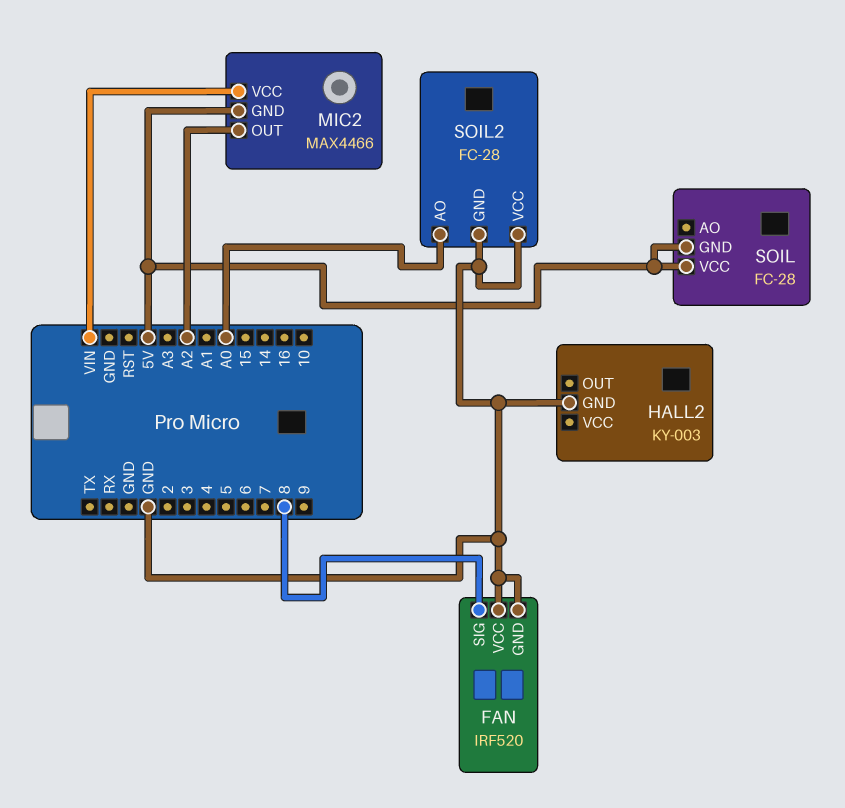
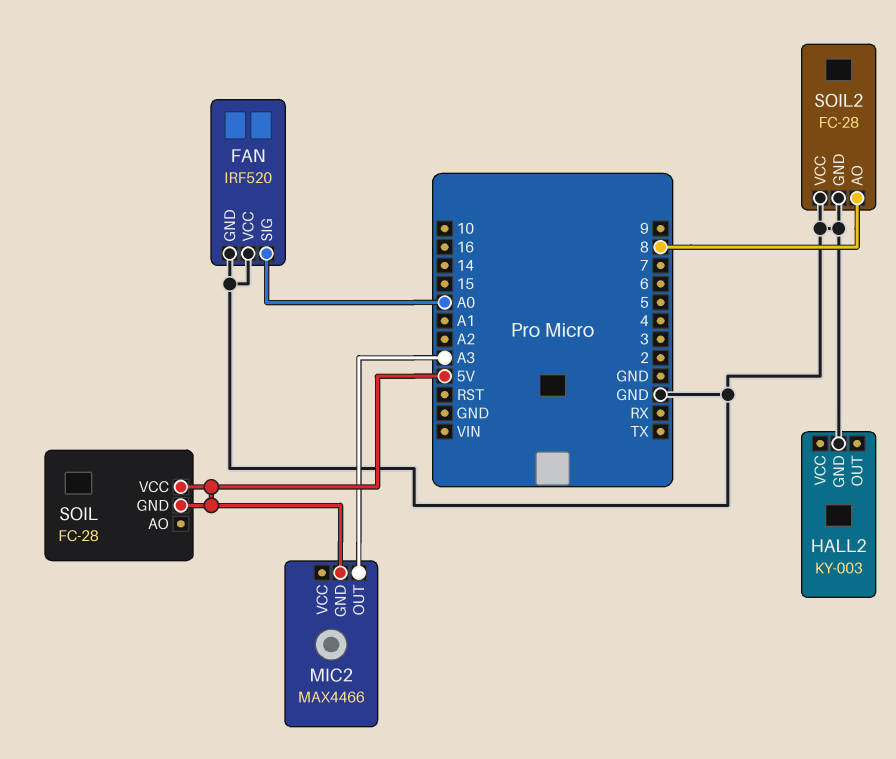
FAN pin SIG: 8 -> A0
MIC2 pin OUT: A2 -> A3
MIC2 pin VCC: VIN -> none
SOIL2 pin AO: A0 -> 8

